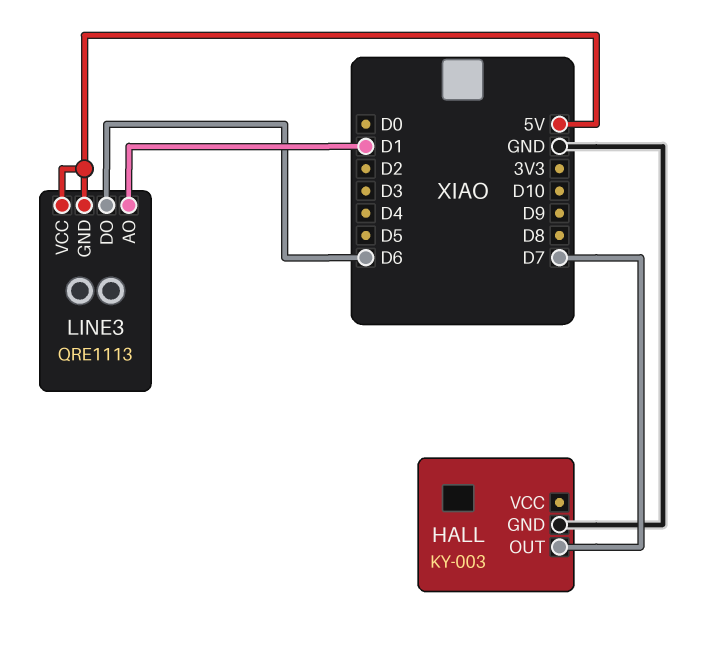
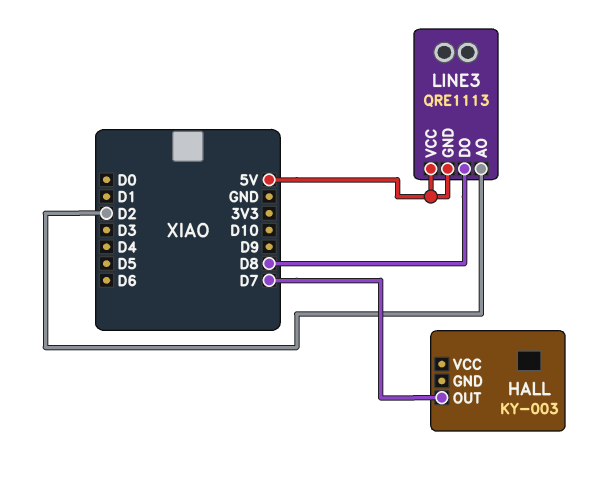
HALL pin GND: GND -> none
LINE3 pin AO: D1 -> D2
LINE3 pin DO: D6 -> D8

